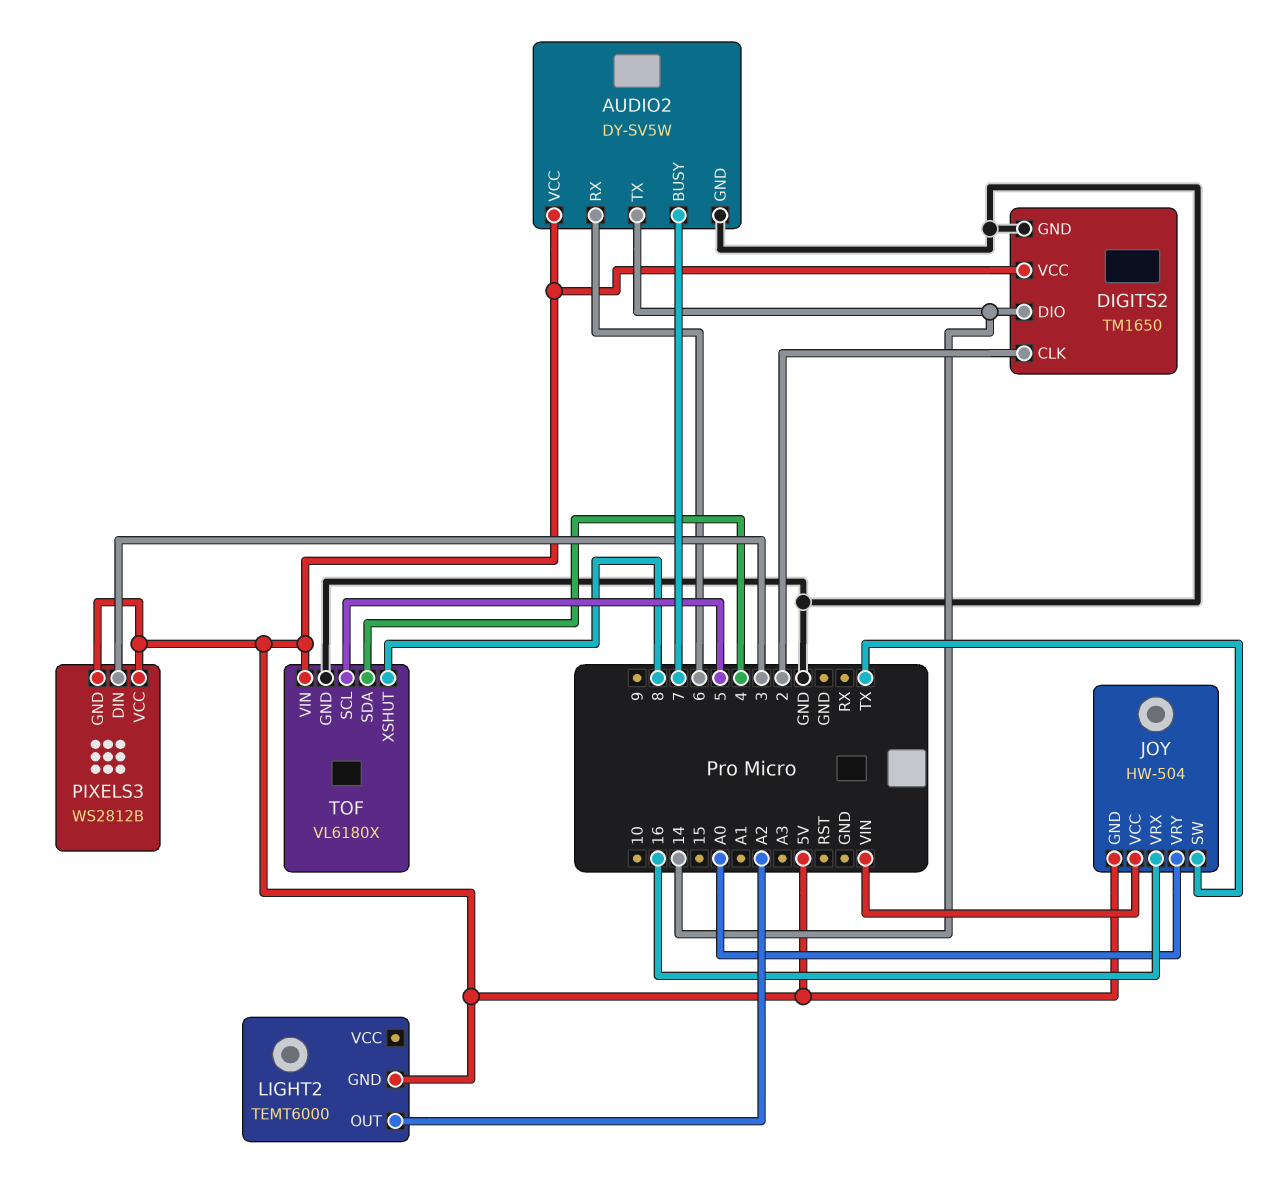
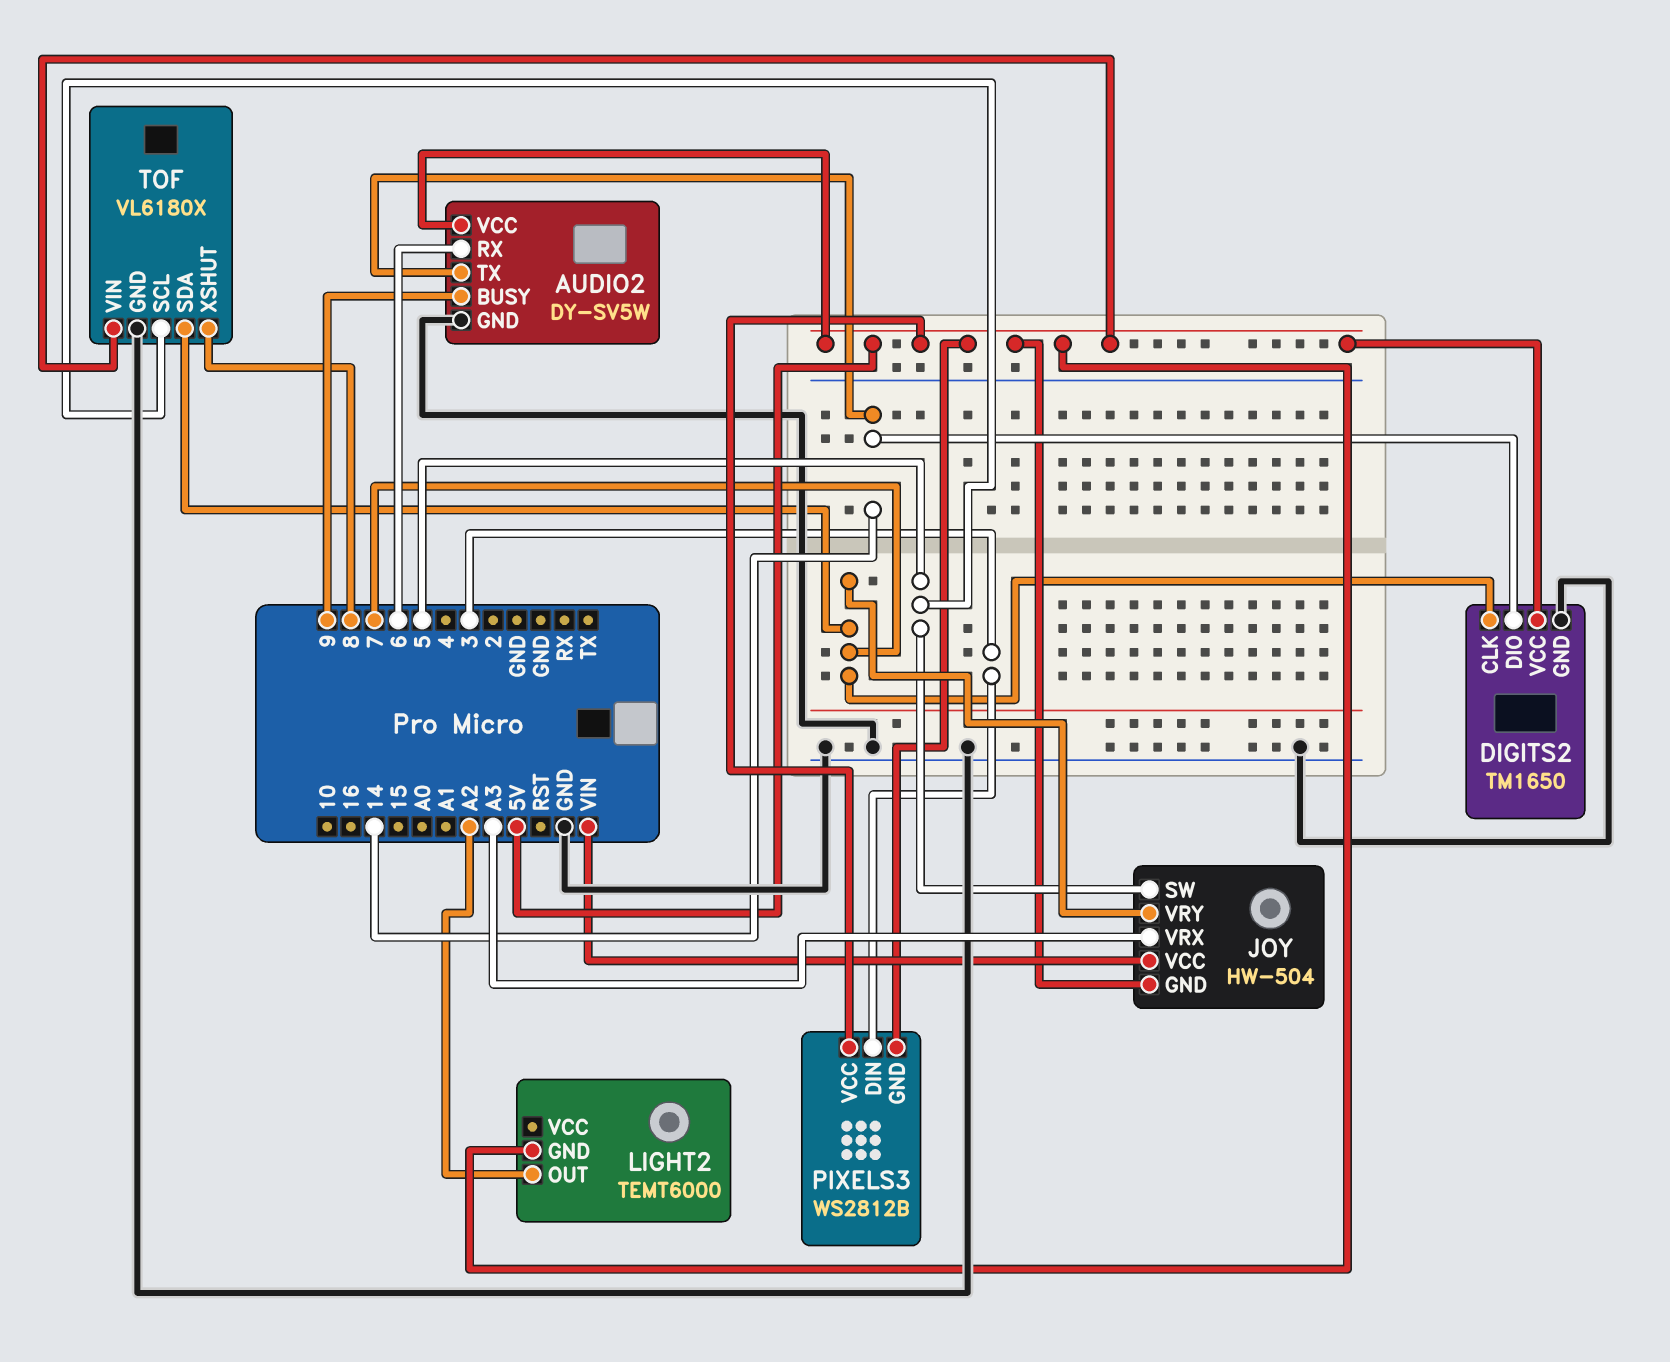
AUDIO2 pin BUSY: 7 -> 9
DIGITS2 pin CLK: 2 -> 7
JOY pin SW: TX -> 5
JOY pin VRX: 16 -> A3
JOY pin VRY: A0 -> 7
TOF pin SDA: 4 -> 7

